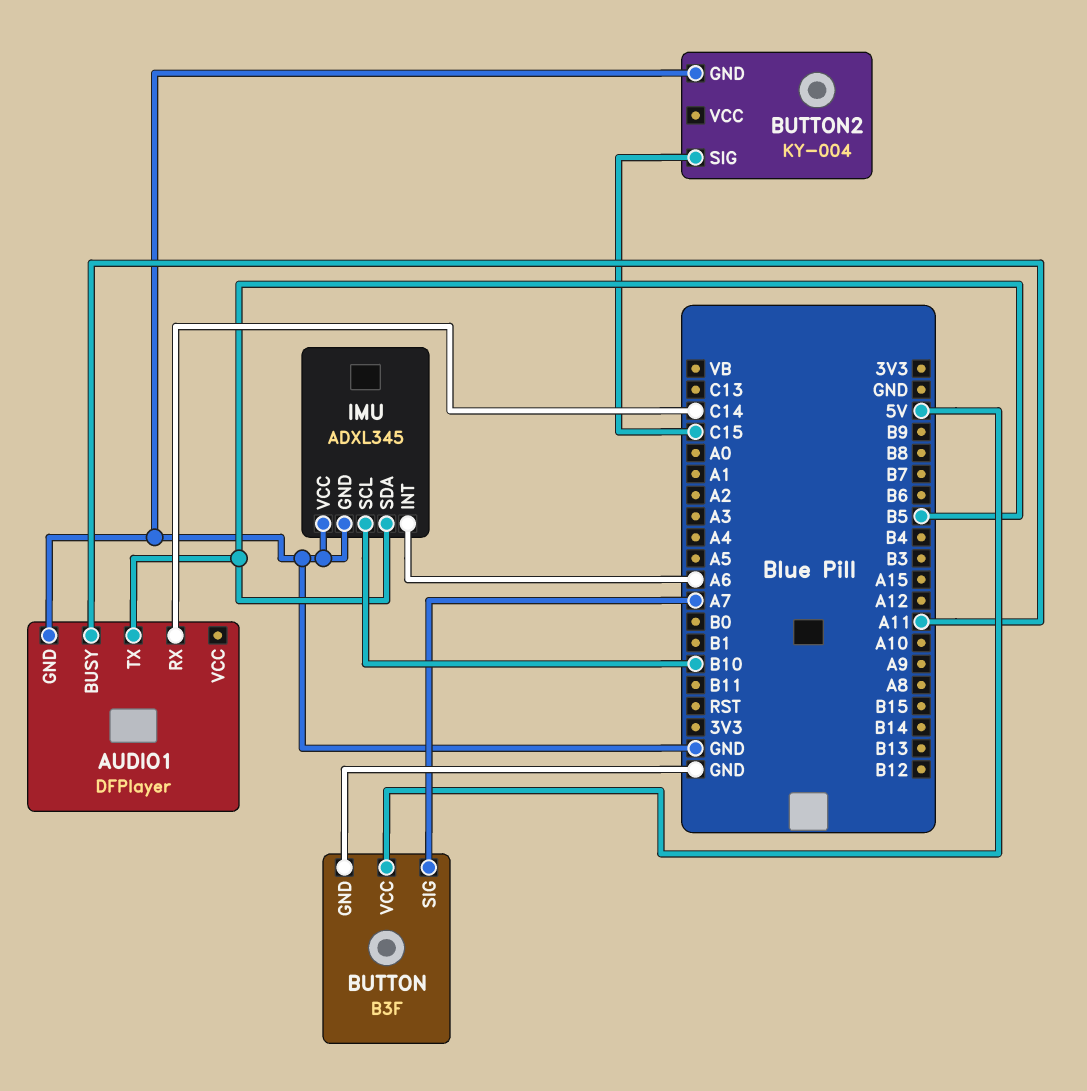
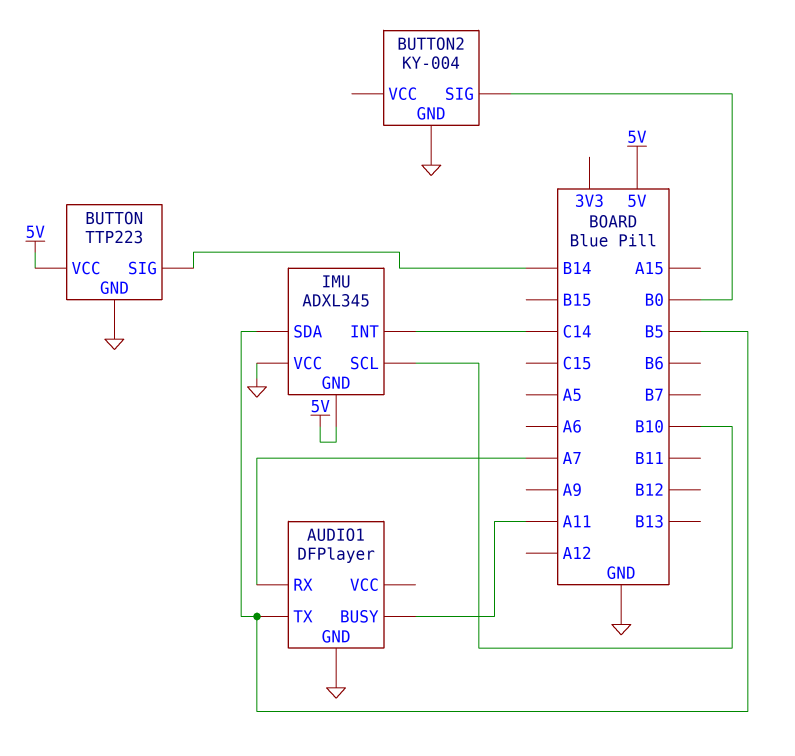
AUDIO1 pin RX: C14 -> A7
BUTTON: B3F -> TTP223
BUTTON pin SIG: A7 -> B14
BUTTON2 pin SIG: C15 -> B0
IMU pin GND: GND -> 5V
IMU pin INT: A6 -> C14

